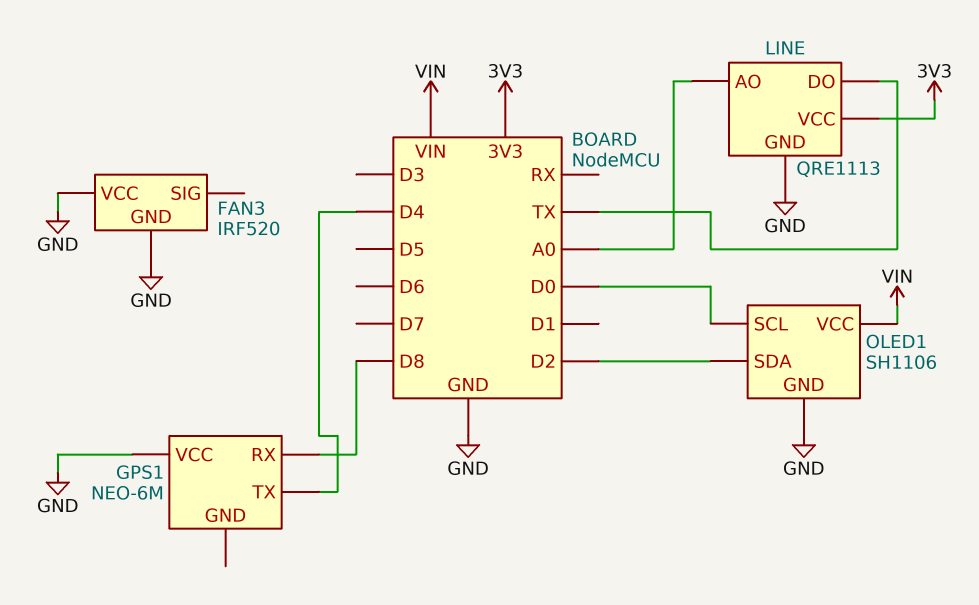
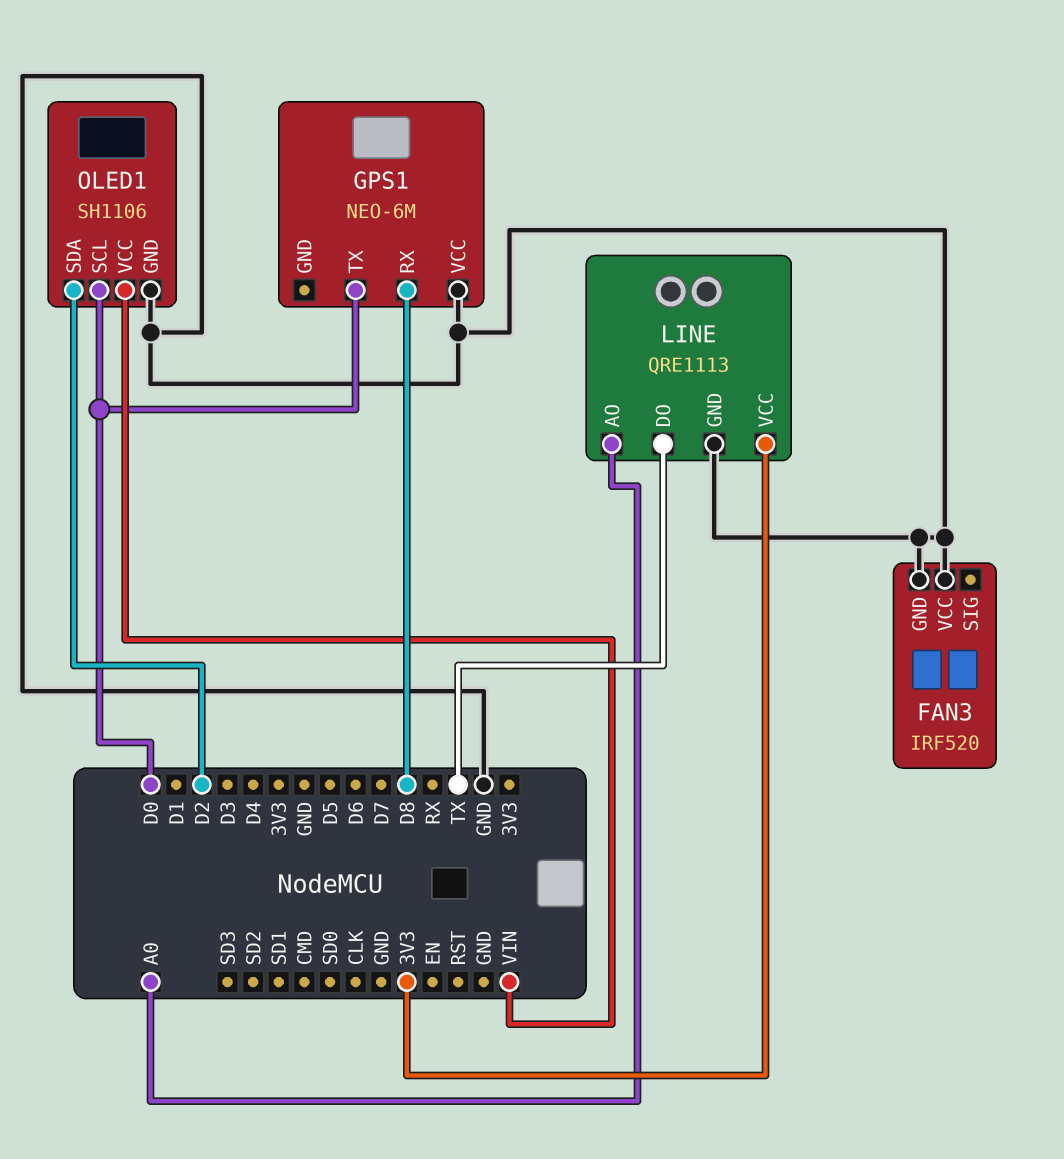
GPS1 pin TX: D4 -> D0

